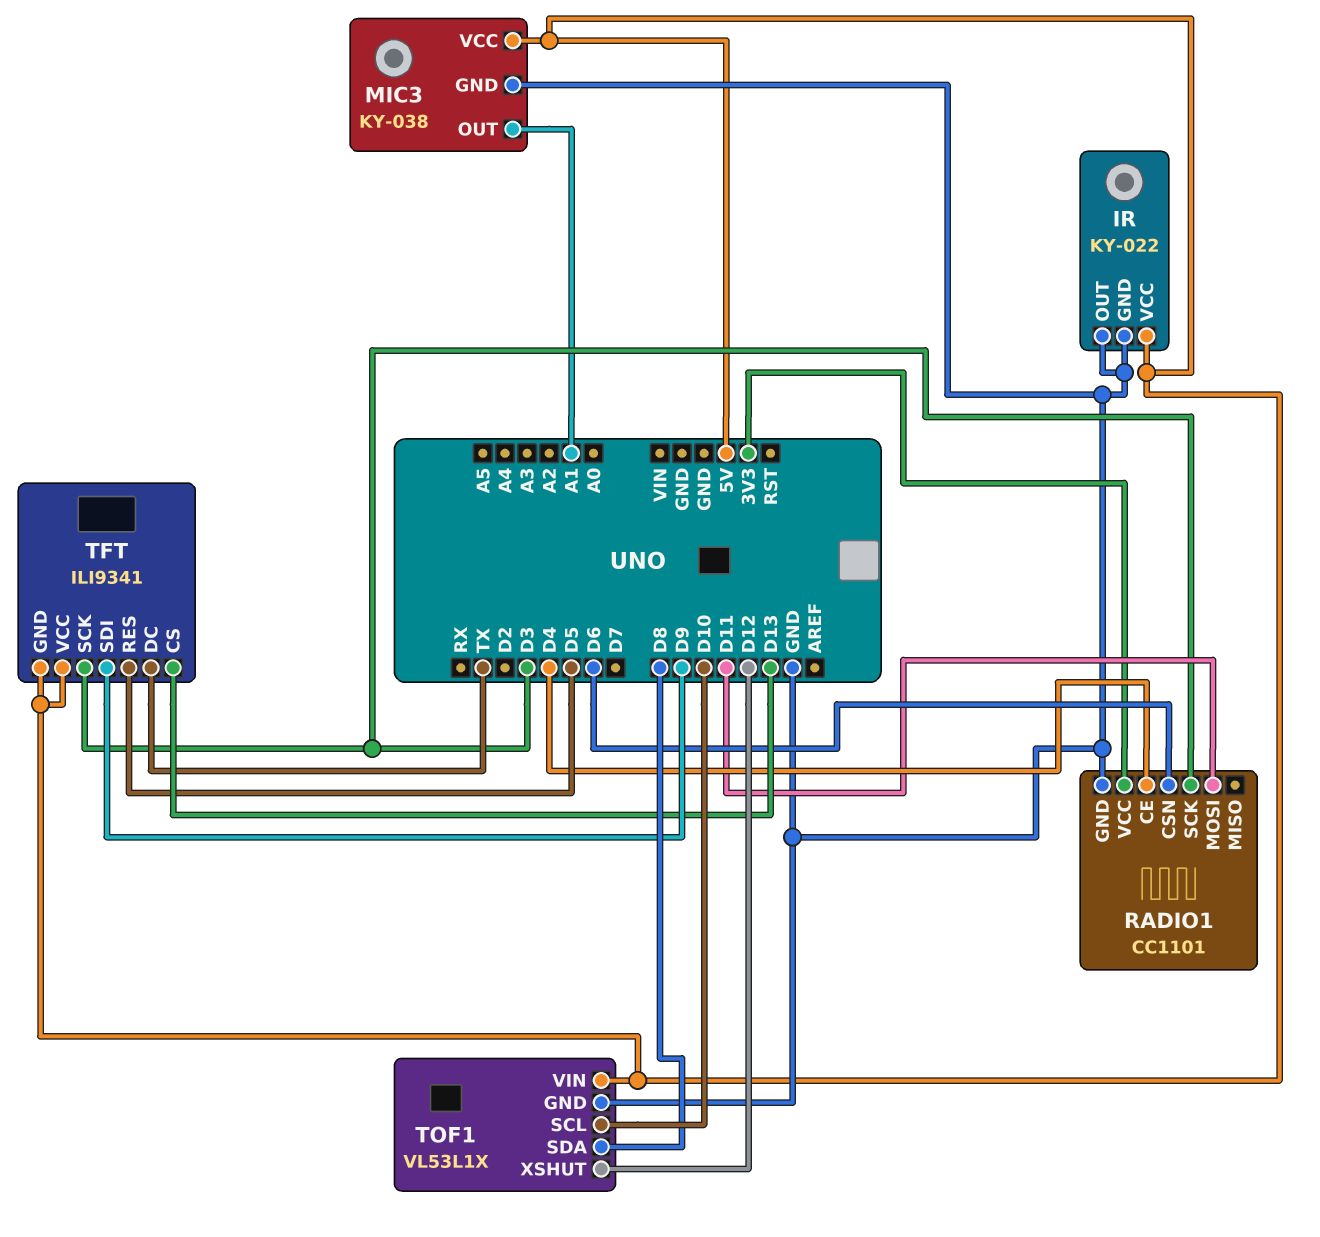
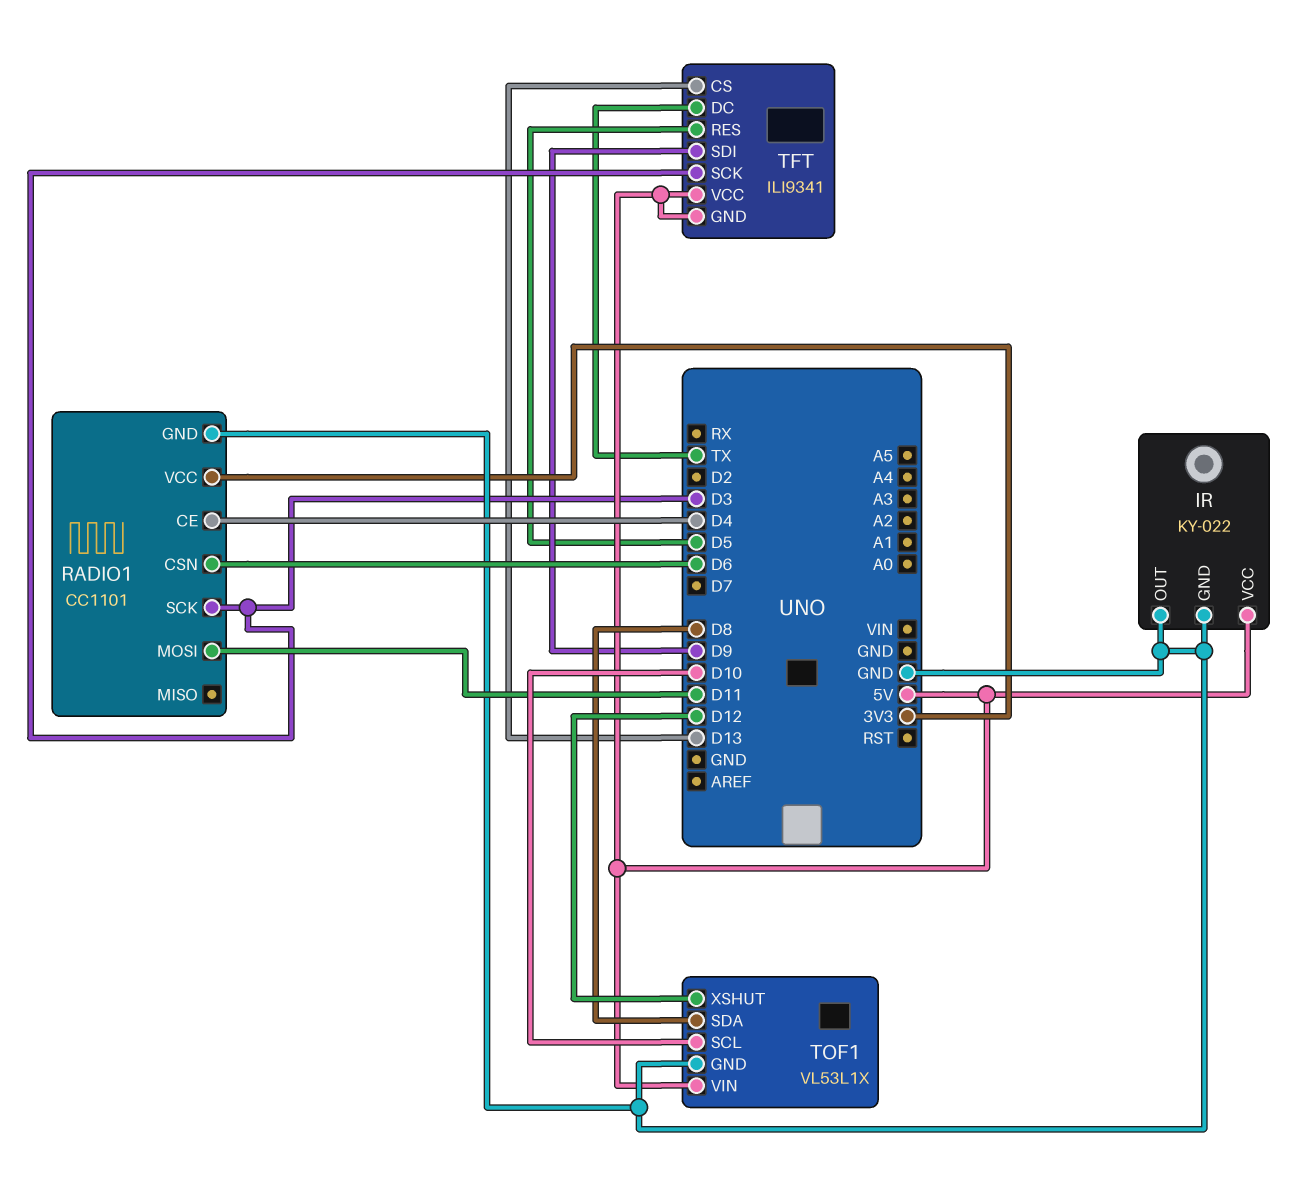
MIC3: KY-038 -> none
MIC3 pin GND: GND -> none
MIC3 pin OUT: A1 -> none
MIC3 pin VCC: 5V -> none

